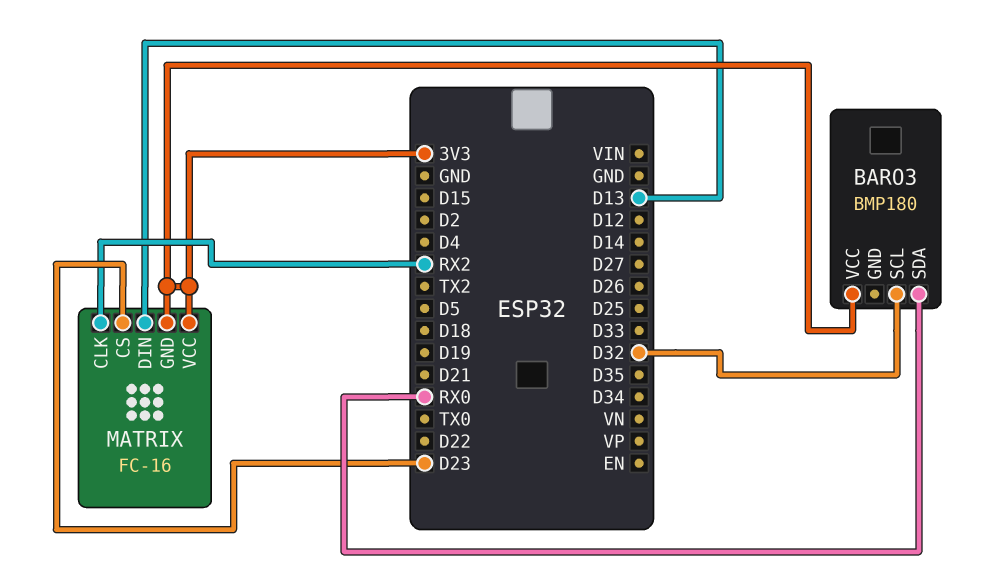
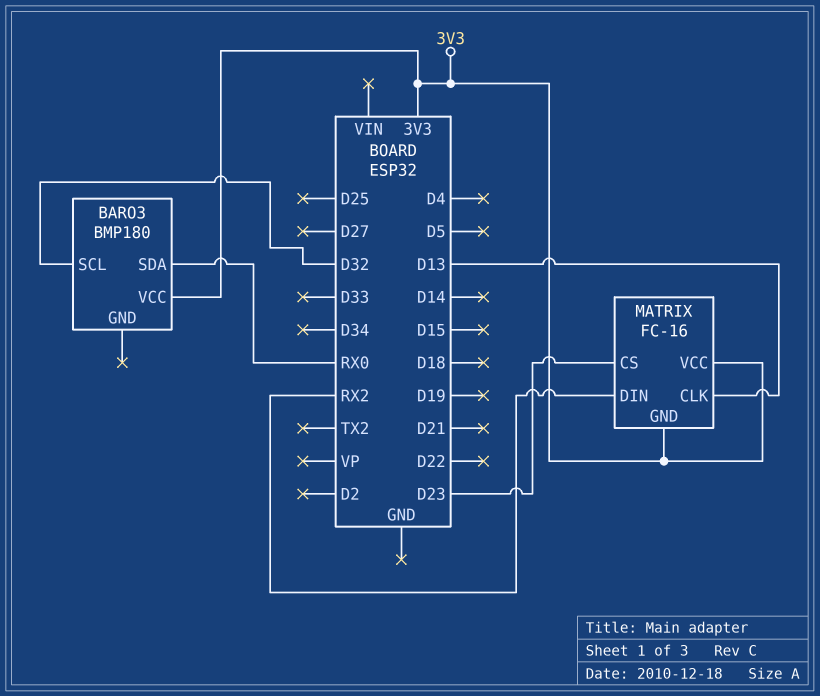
MATRIX pin CLK: RX2 -> D13
MATRIX pin DIN: D13 -> RX2

